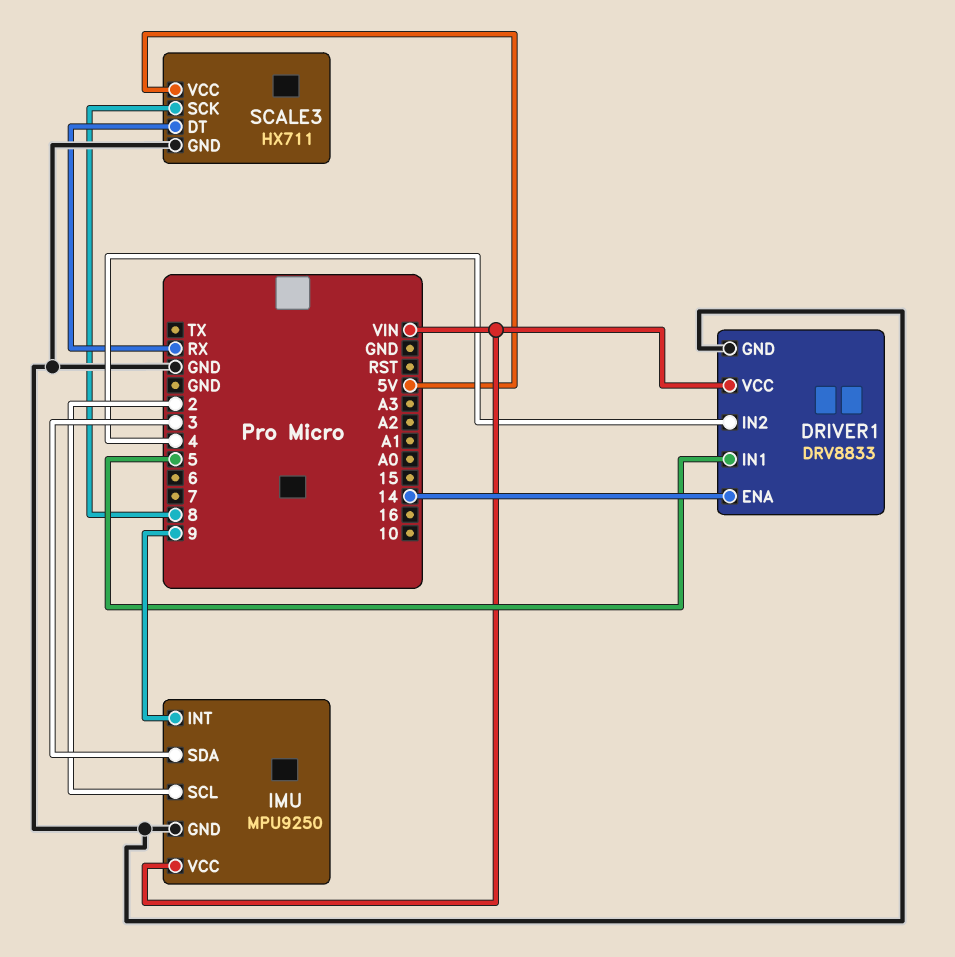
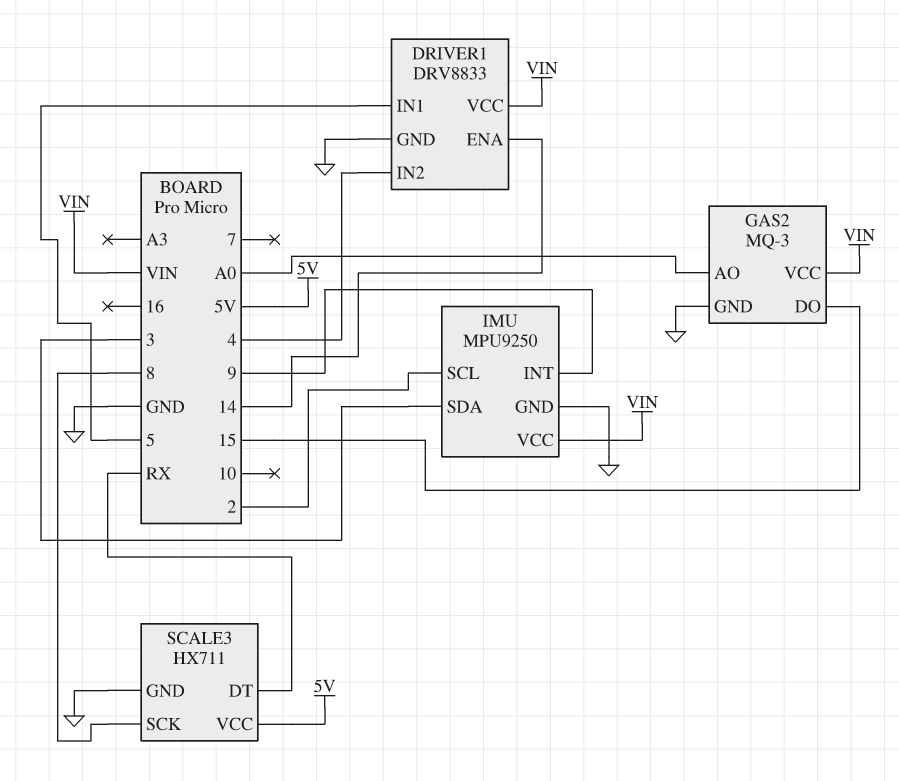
GAS2: none -> MQ-3
GAS2 pin AO: none -> A0
GAS2 pin DO: none -> 15
GAS2 pin GND: none -> GND
GAS2 pin VCC: none -> VIN

